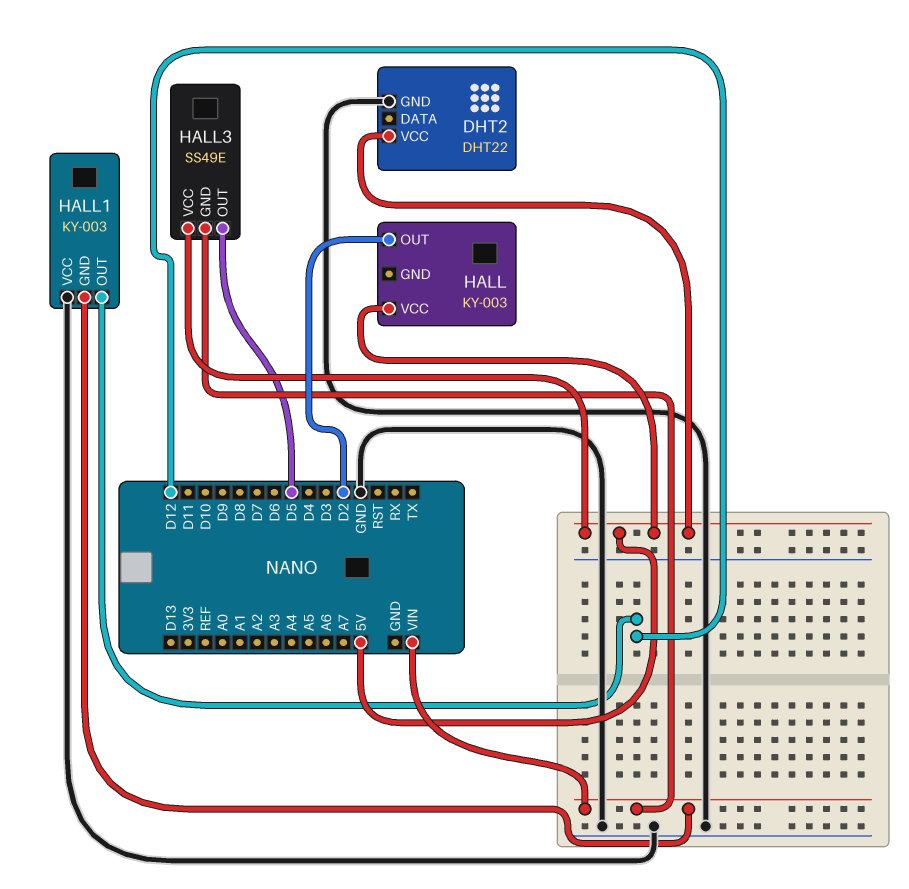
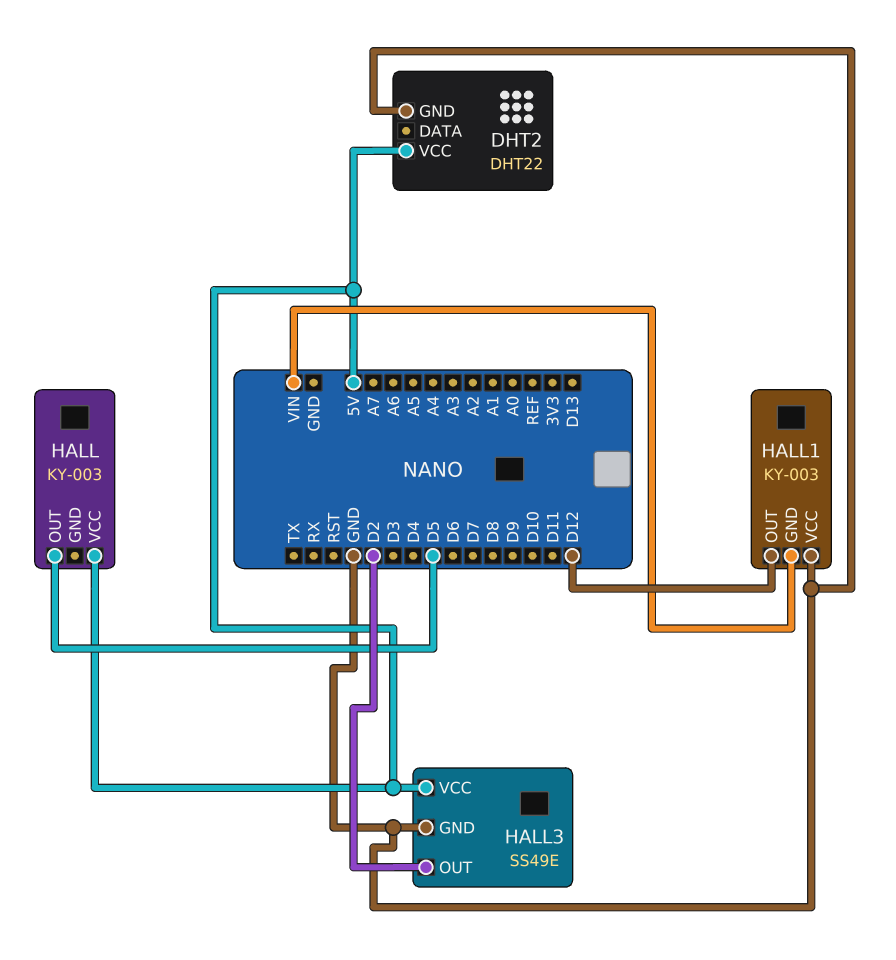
HALL pin OUT: D2 -> D5
HALL3 pin GND: VIN -> GND
HALL3 pin OUT: D5 -> D2

